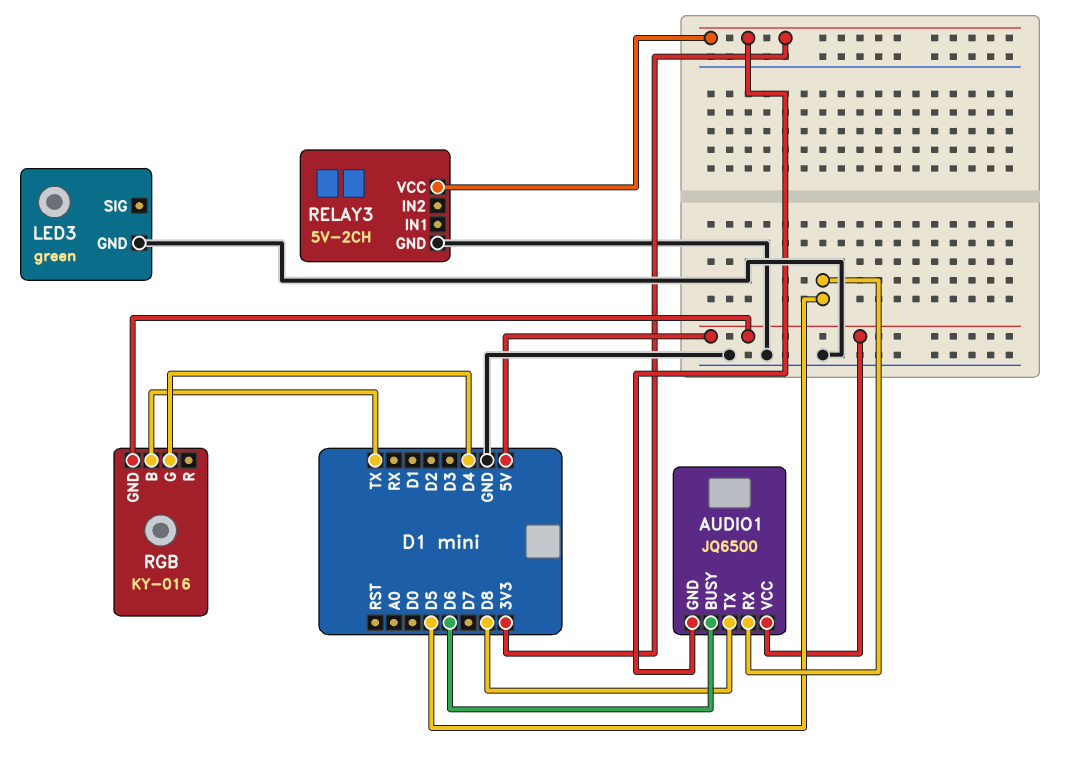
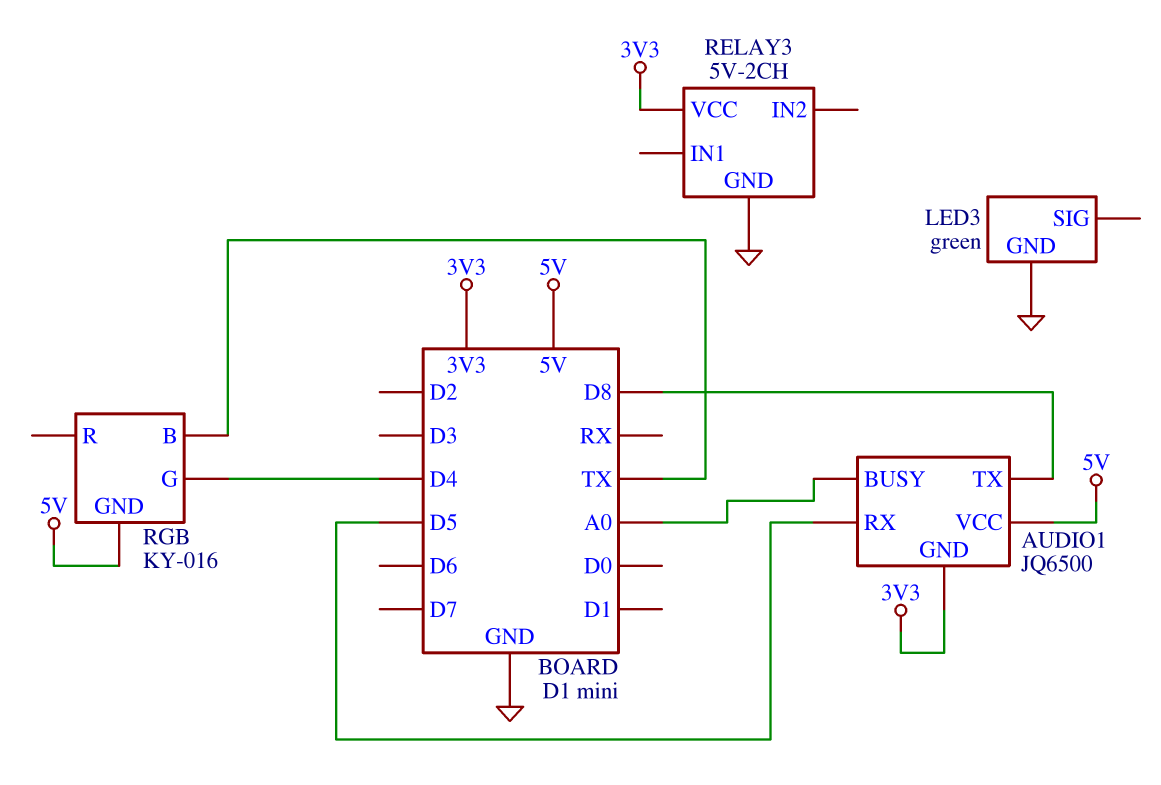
AUDIO1 pin BUSY: D6 -> A0

